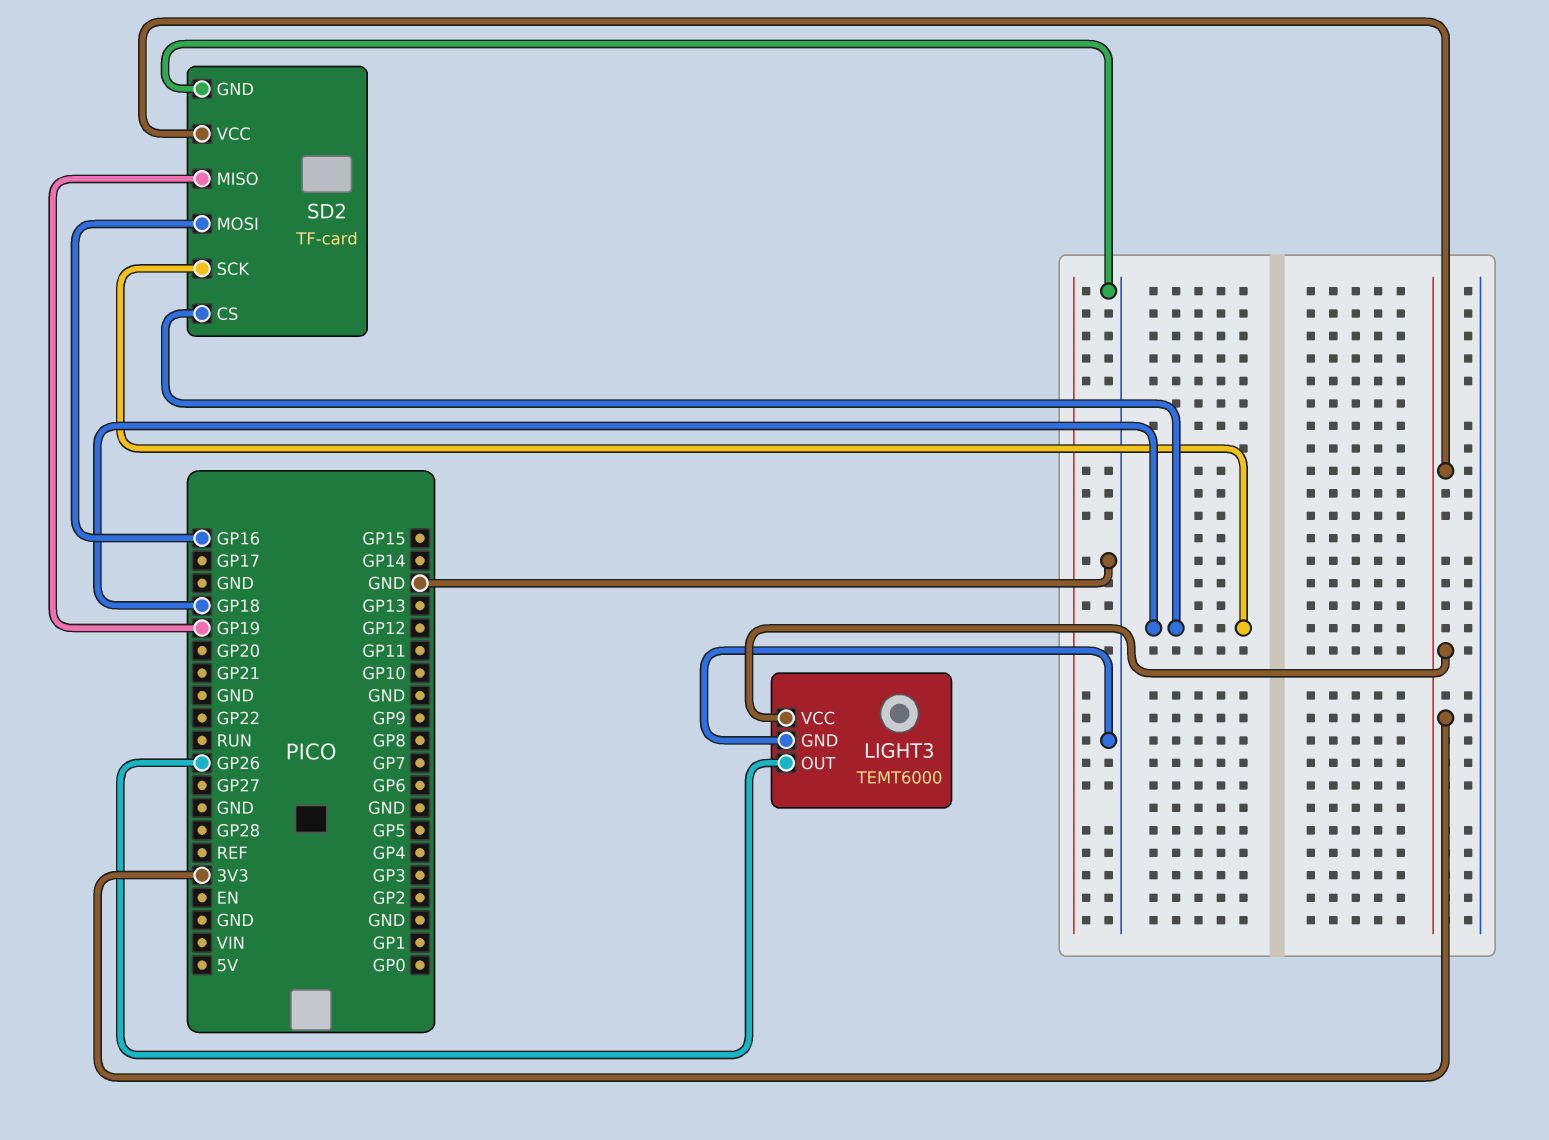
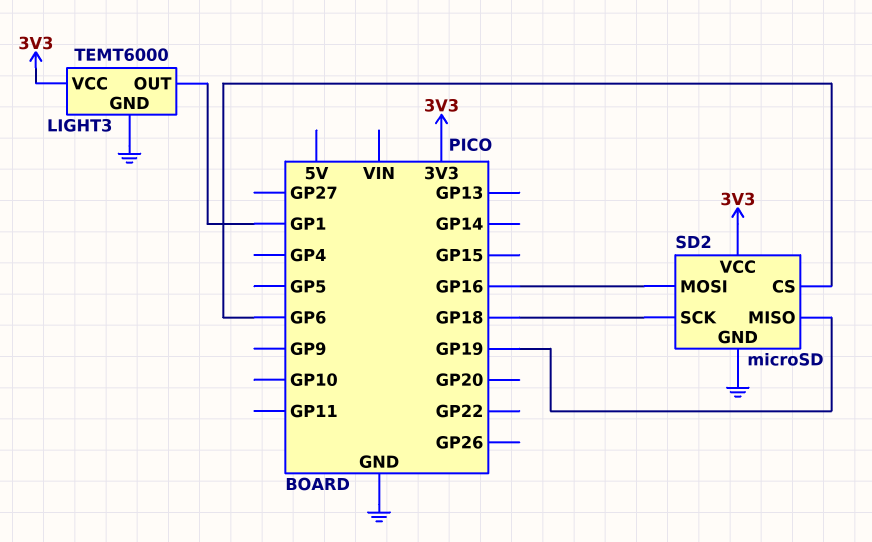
LIGHT3 pin OUT: GP26 -> GP1
SD2: TF-card -> microSD
SD2 pin CS: GP18 -> GP6

